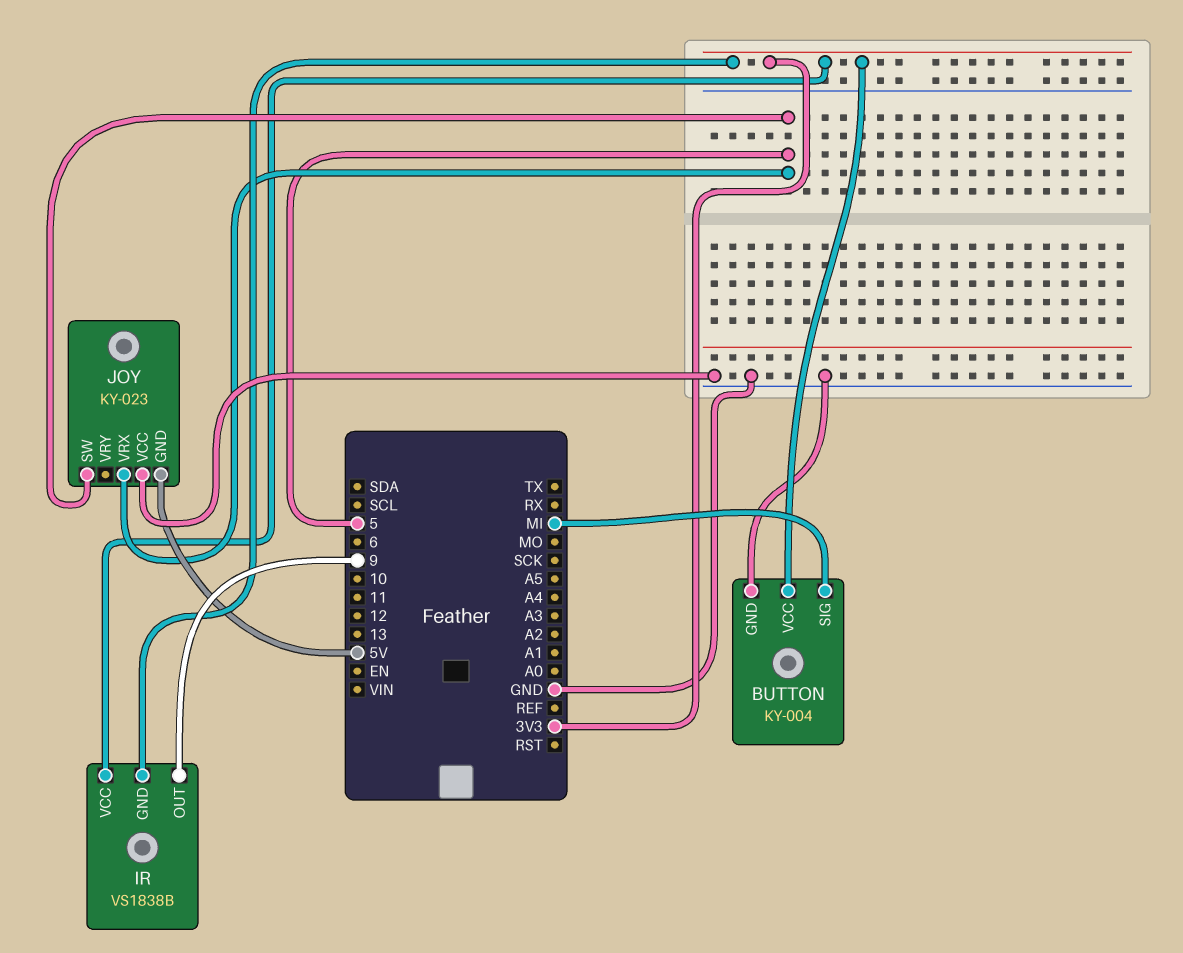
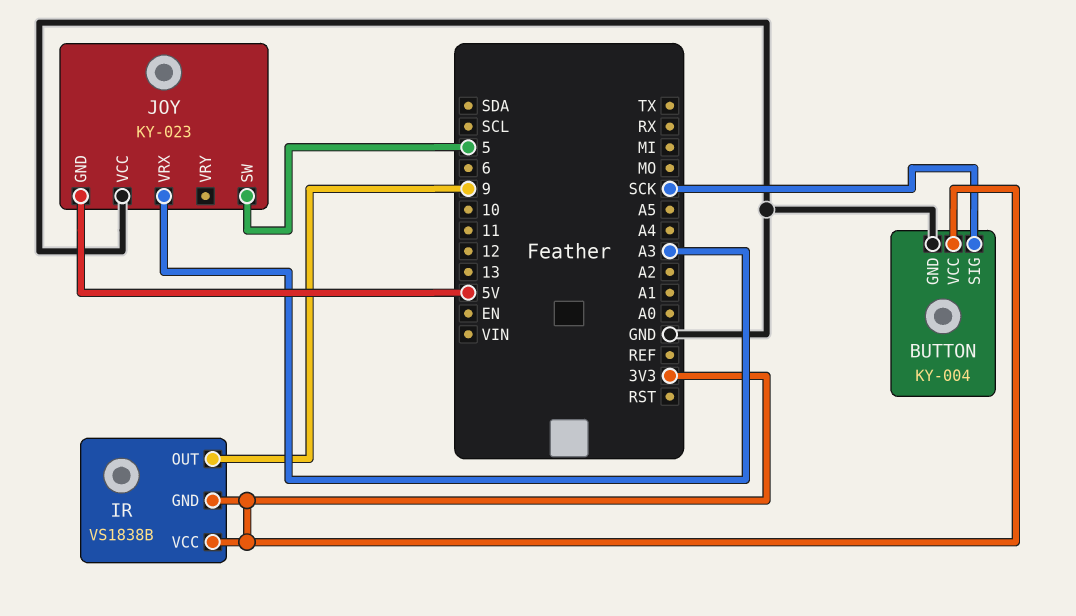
BUTTON pin SIG: MI -> SCK
JOY pin VRX: 5 -> A3

